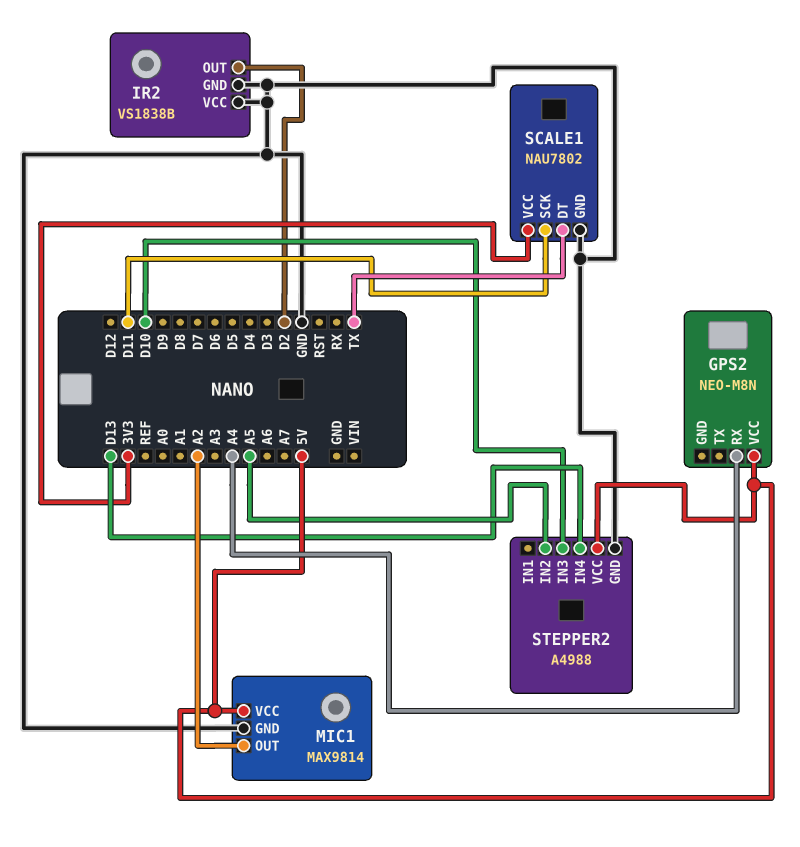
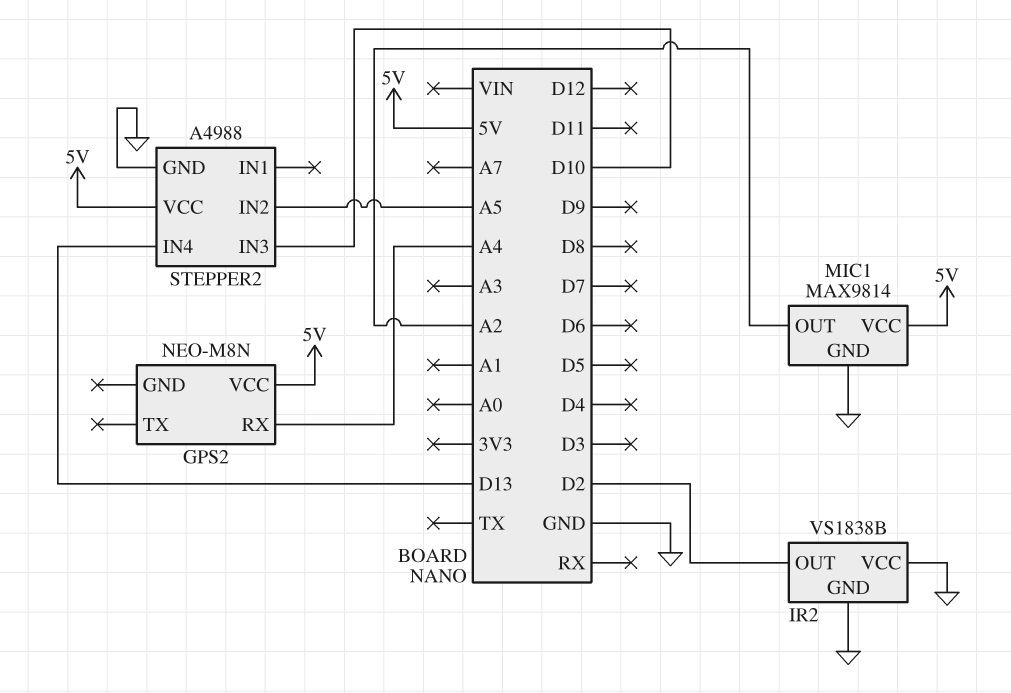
SCALE1: NAU7802 -> none
SCALE1 pin DT: TX -> none
SCALE1 pin GND: GND -> none
SCALE1 pin SCK: D11 -> none
SCALE1 pin VCC: 3V3 -> none

